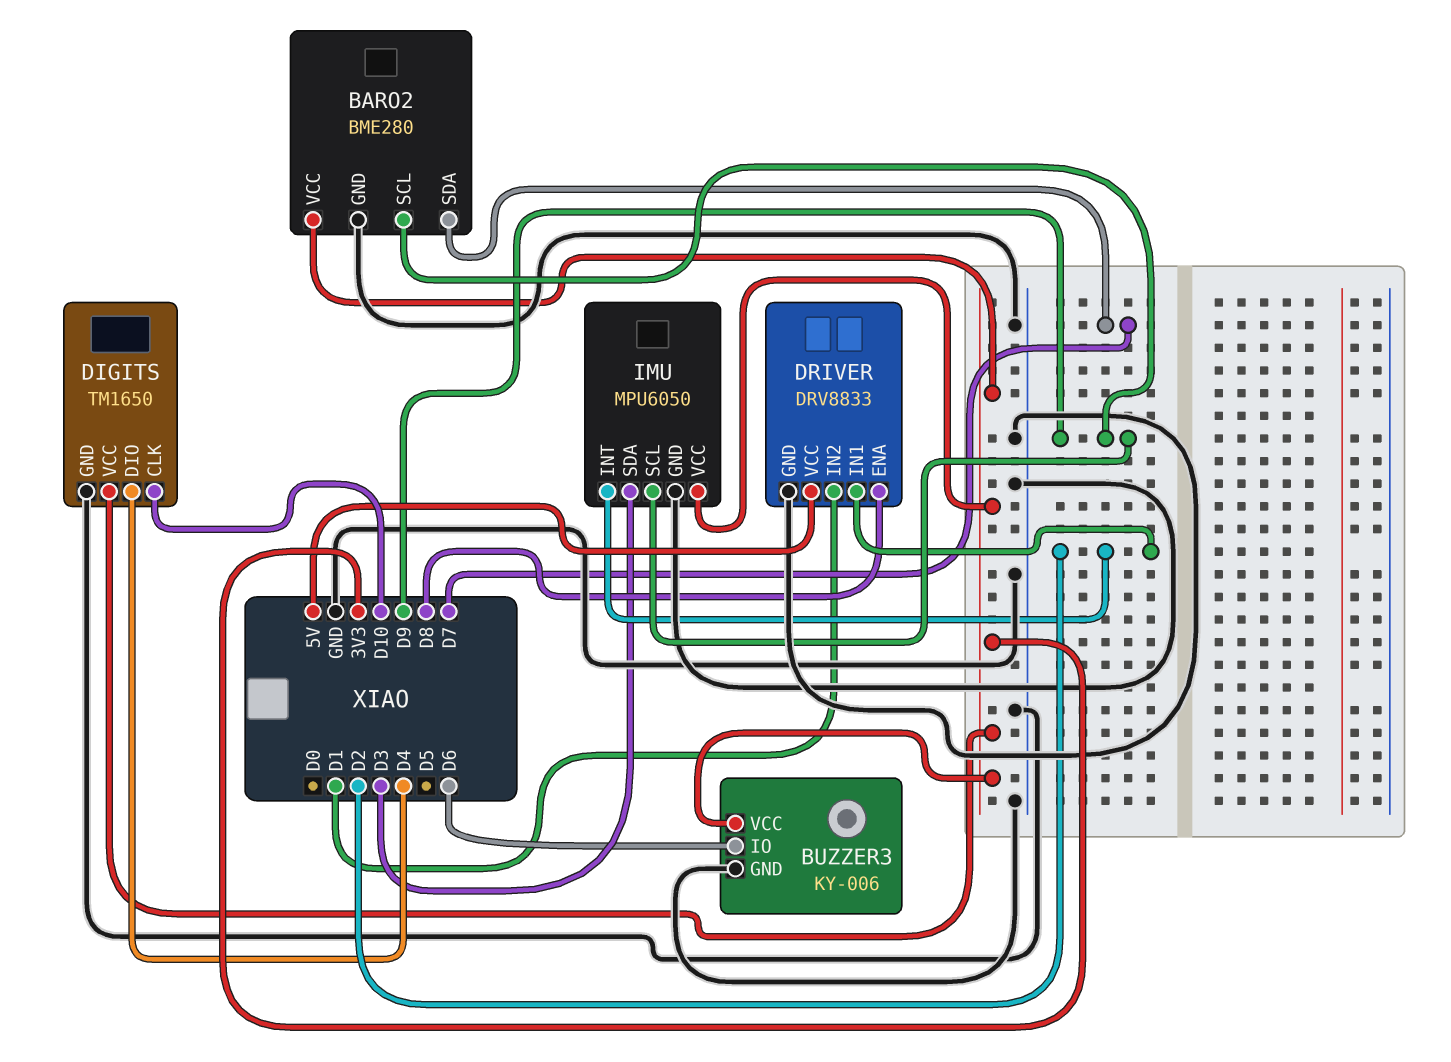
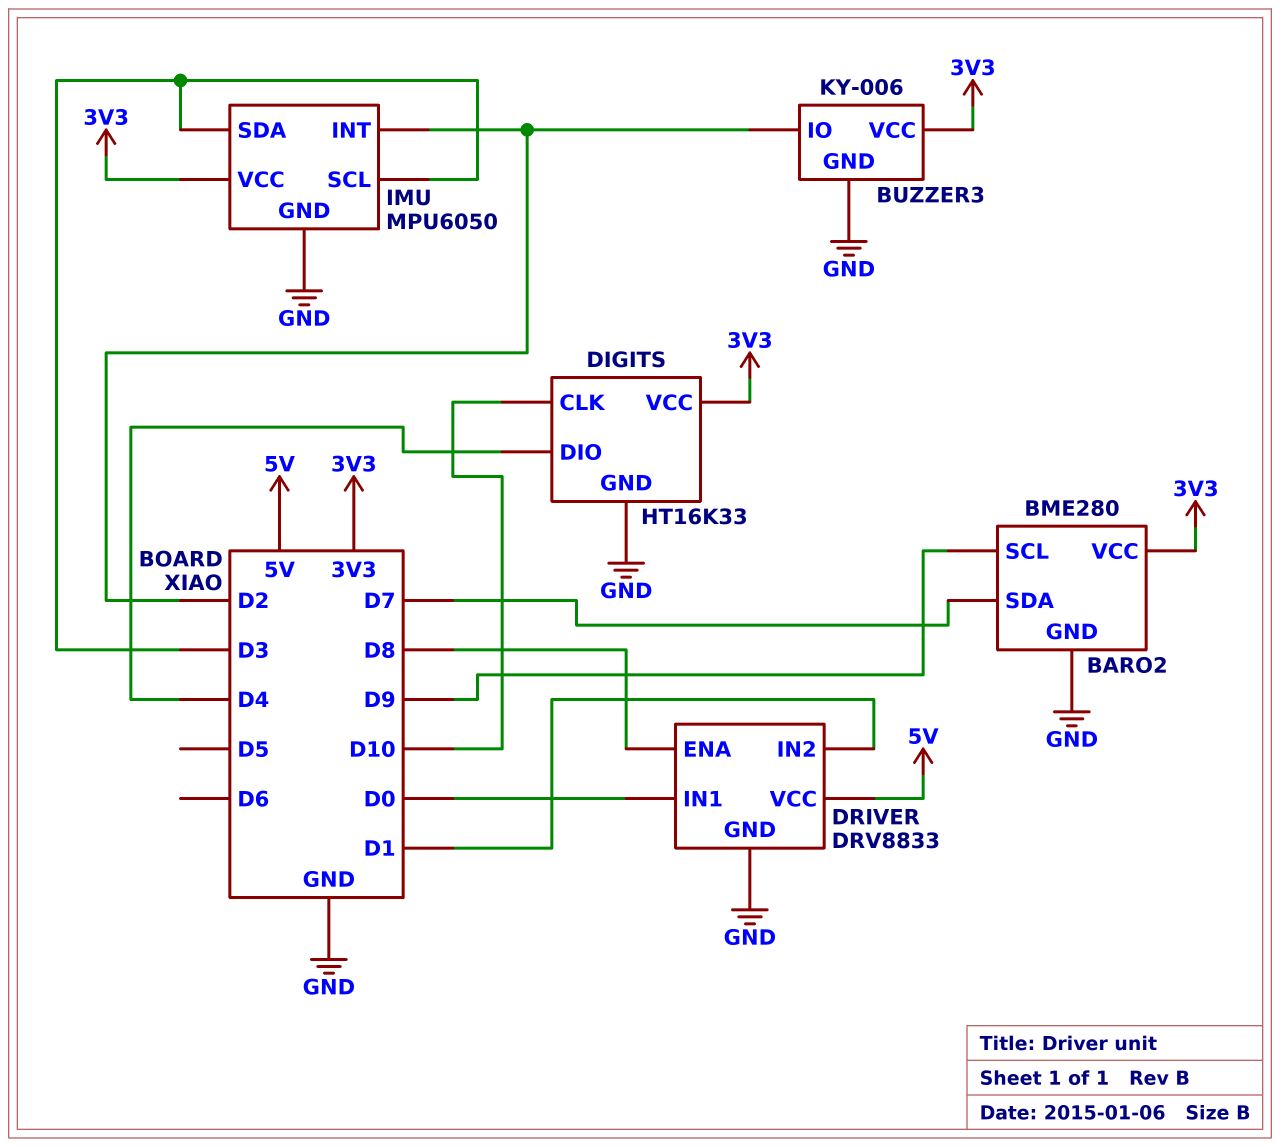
BUZZER3 pin IO: D6 -> D2
DIGITS: TM1650 -> HT16K33
DRIVER pin IN1: D2 -> D0
IMU pin SCL: D9 -> D3

